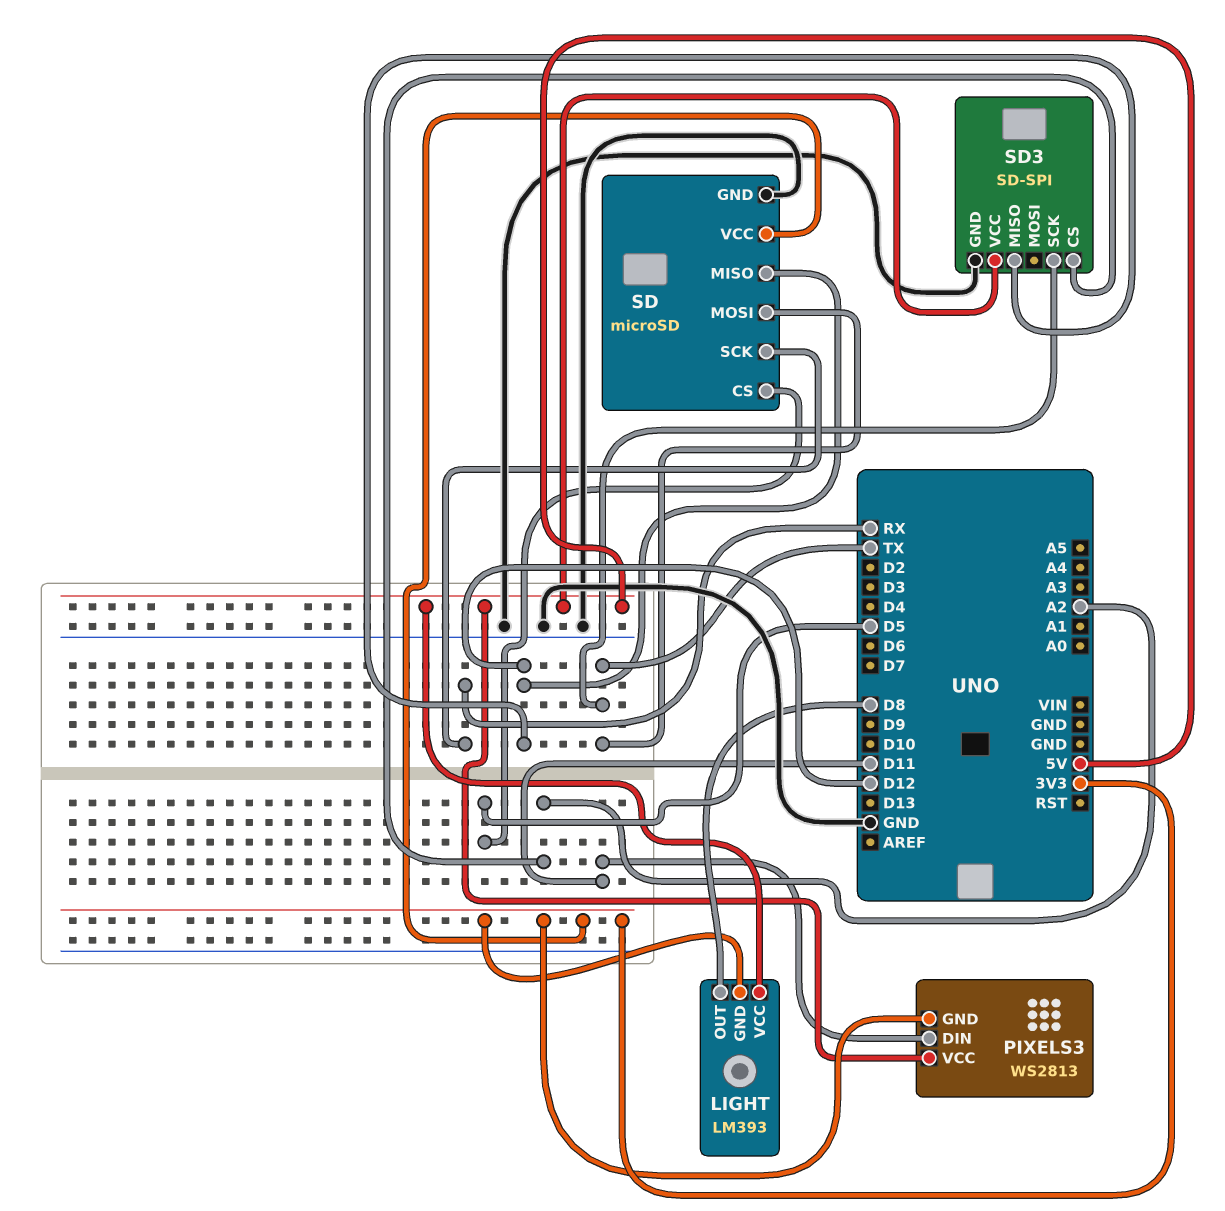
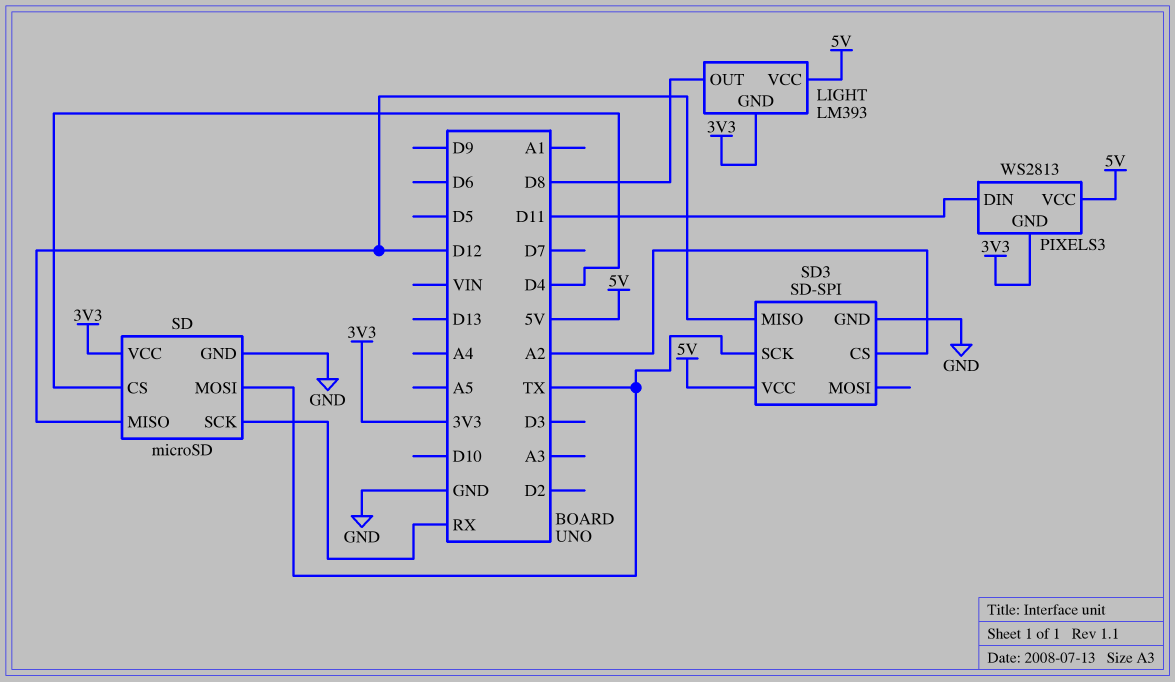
SD pin CS: D5 -> D4

